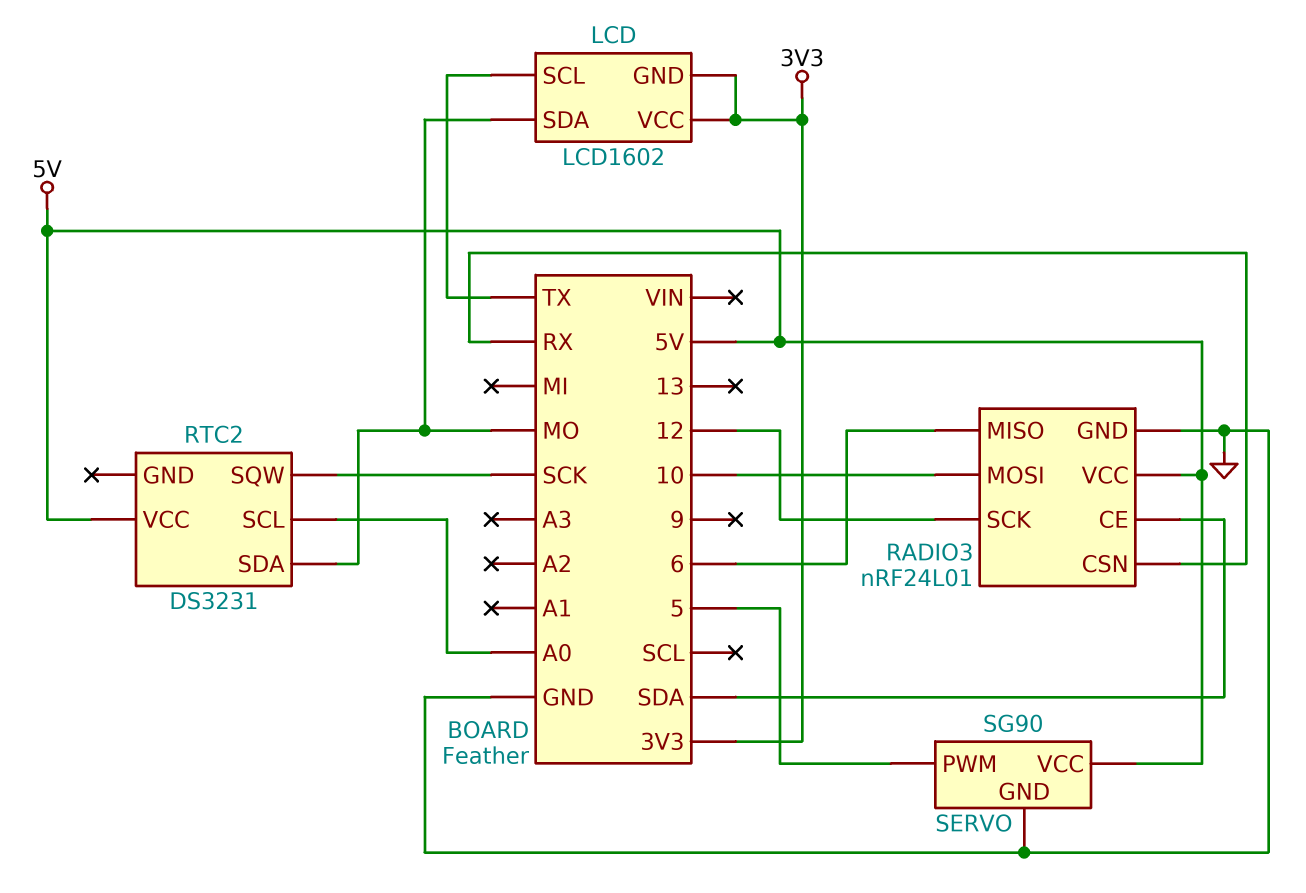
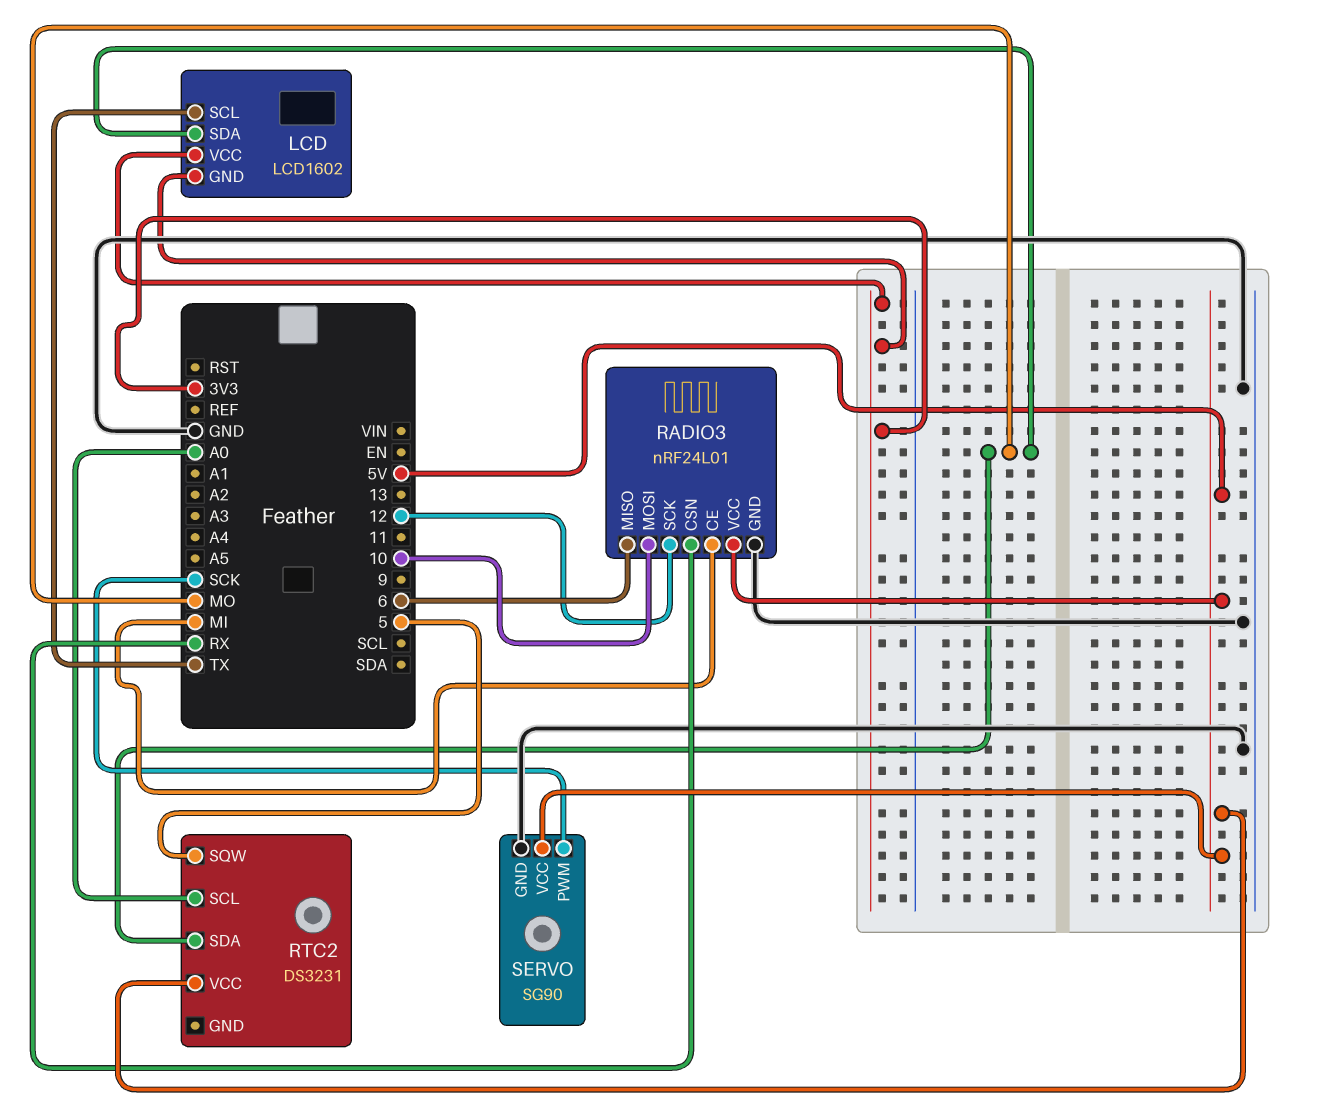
RADIO3 pin CE: SDA -> MI
RTC2 pin SQW: SCK -> 5
SERVO pin PWM: 5 -> SCK

